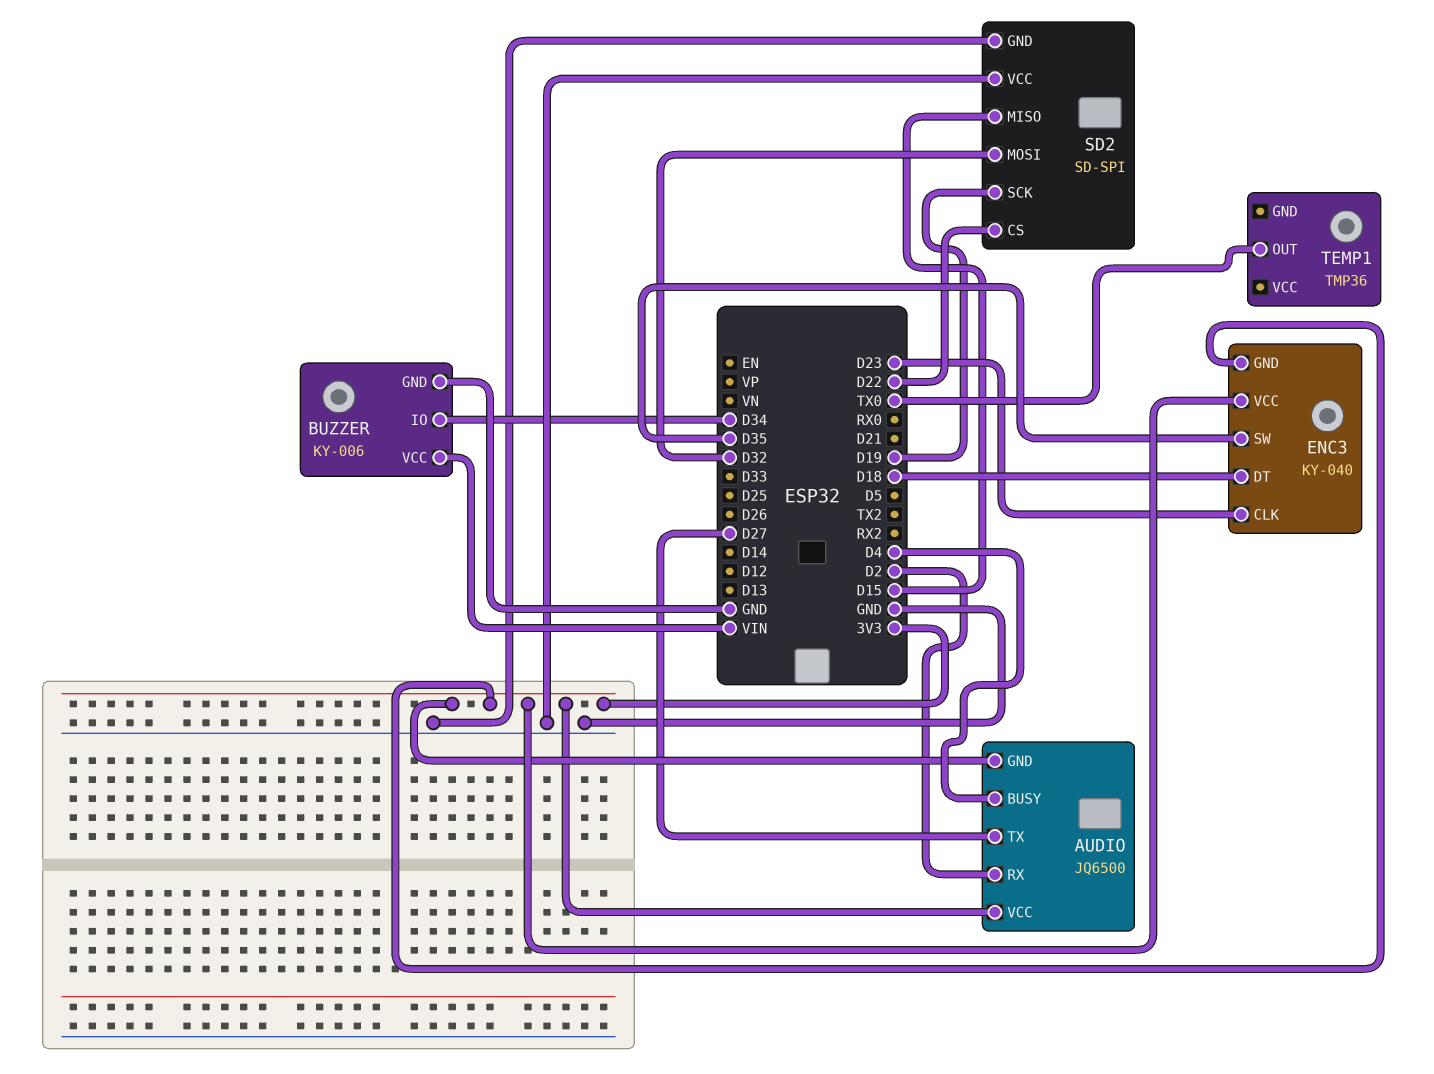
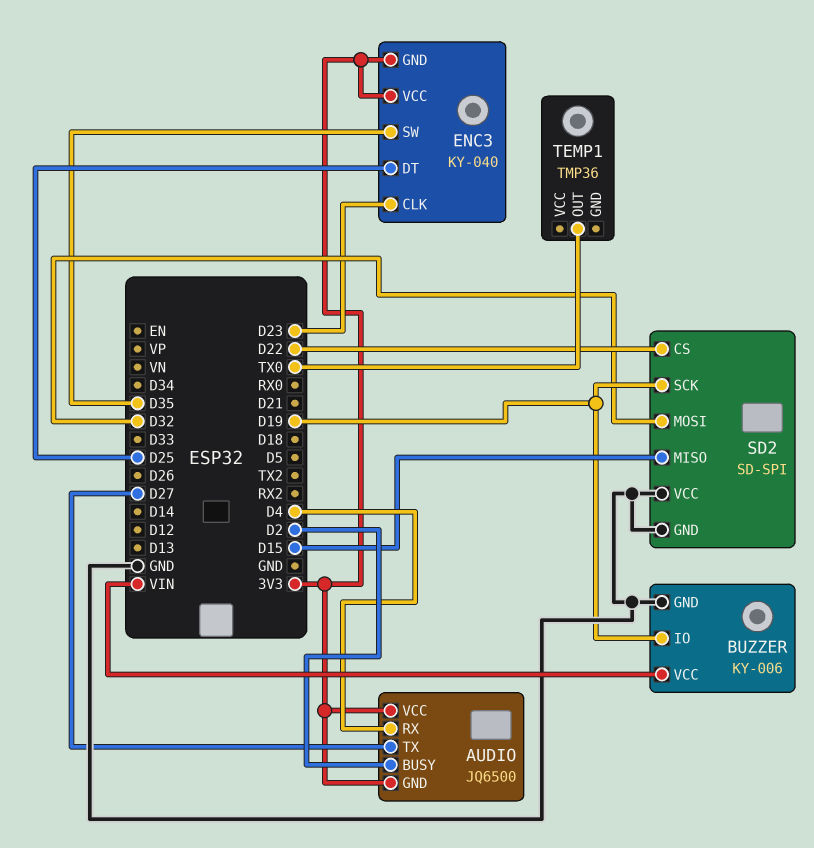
AUDIO pin BUSY: D4 -> D2
AUDIO pin RX: D2 -> D4
BUZZER pin IO: D34 -> D19
ENC3 pin DT: D18 -> D25

